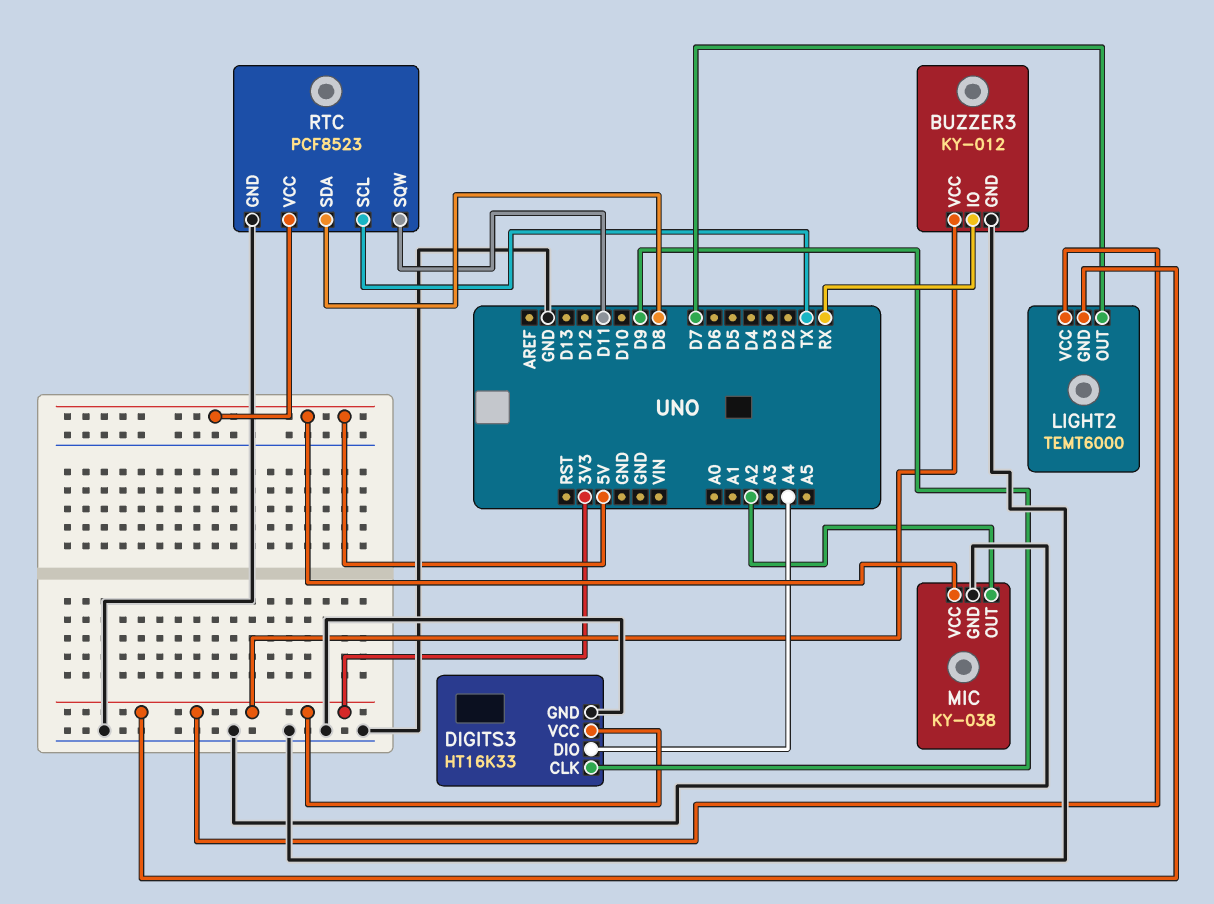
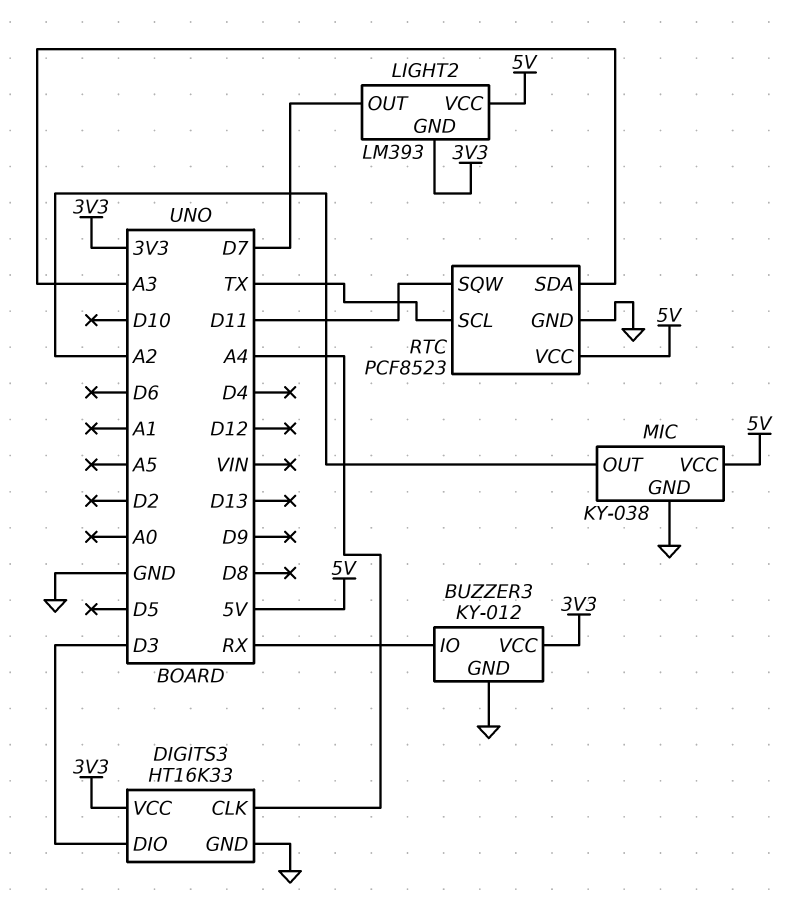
DIGITS3 pin CLK: D9 -> A4
DIGITS3 pin DIO: A4 -> D3
LIGHT2: TEMT6000 -> LM393
LIGHT2 pin VCC: 3V3 -> 5V
RTC pin SDA: D8 -> A3

